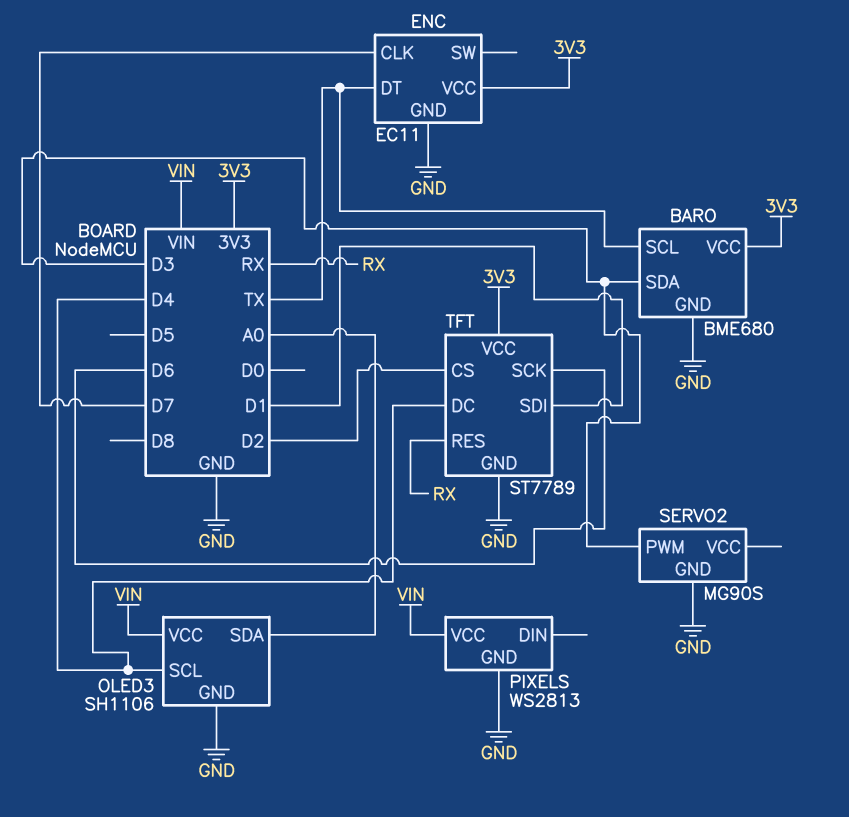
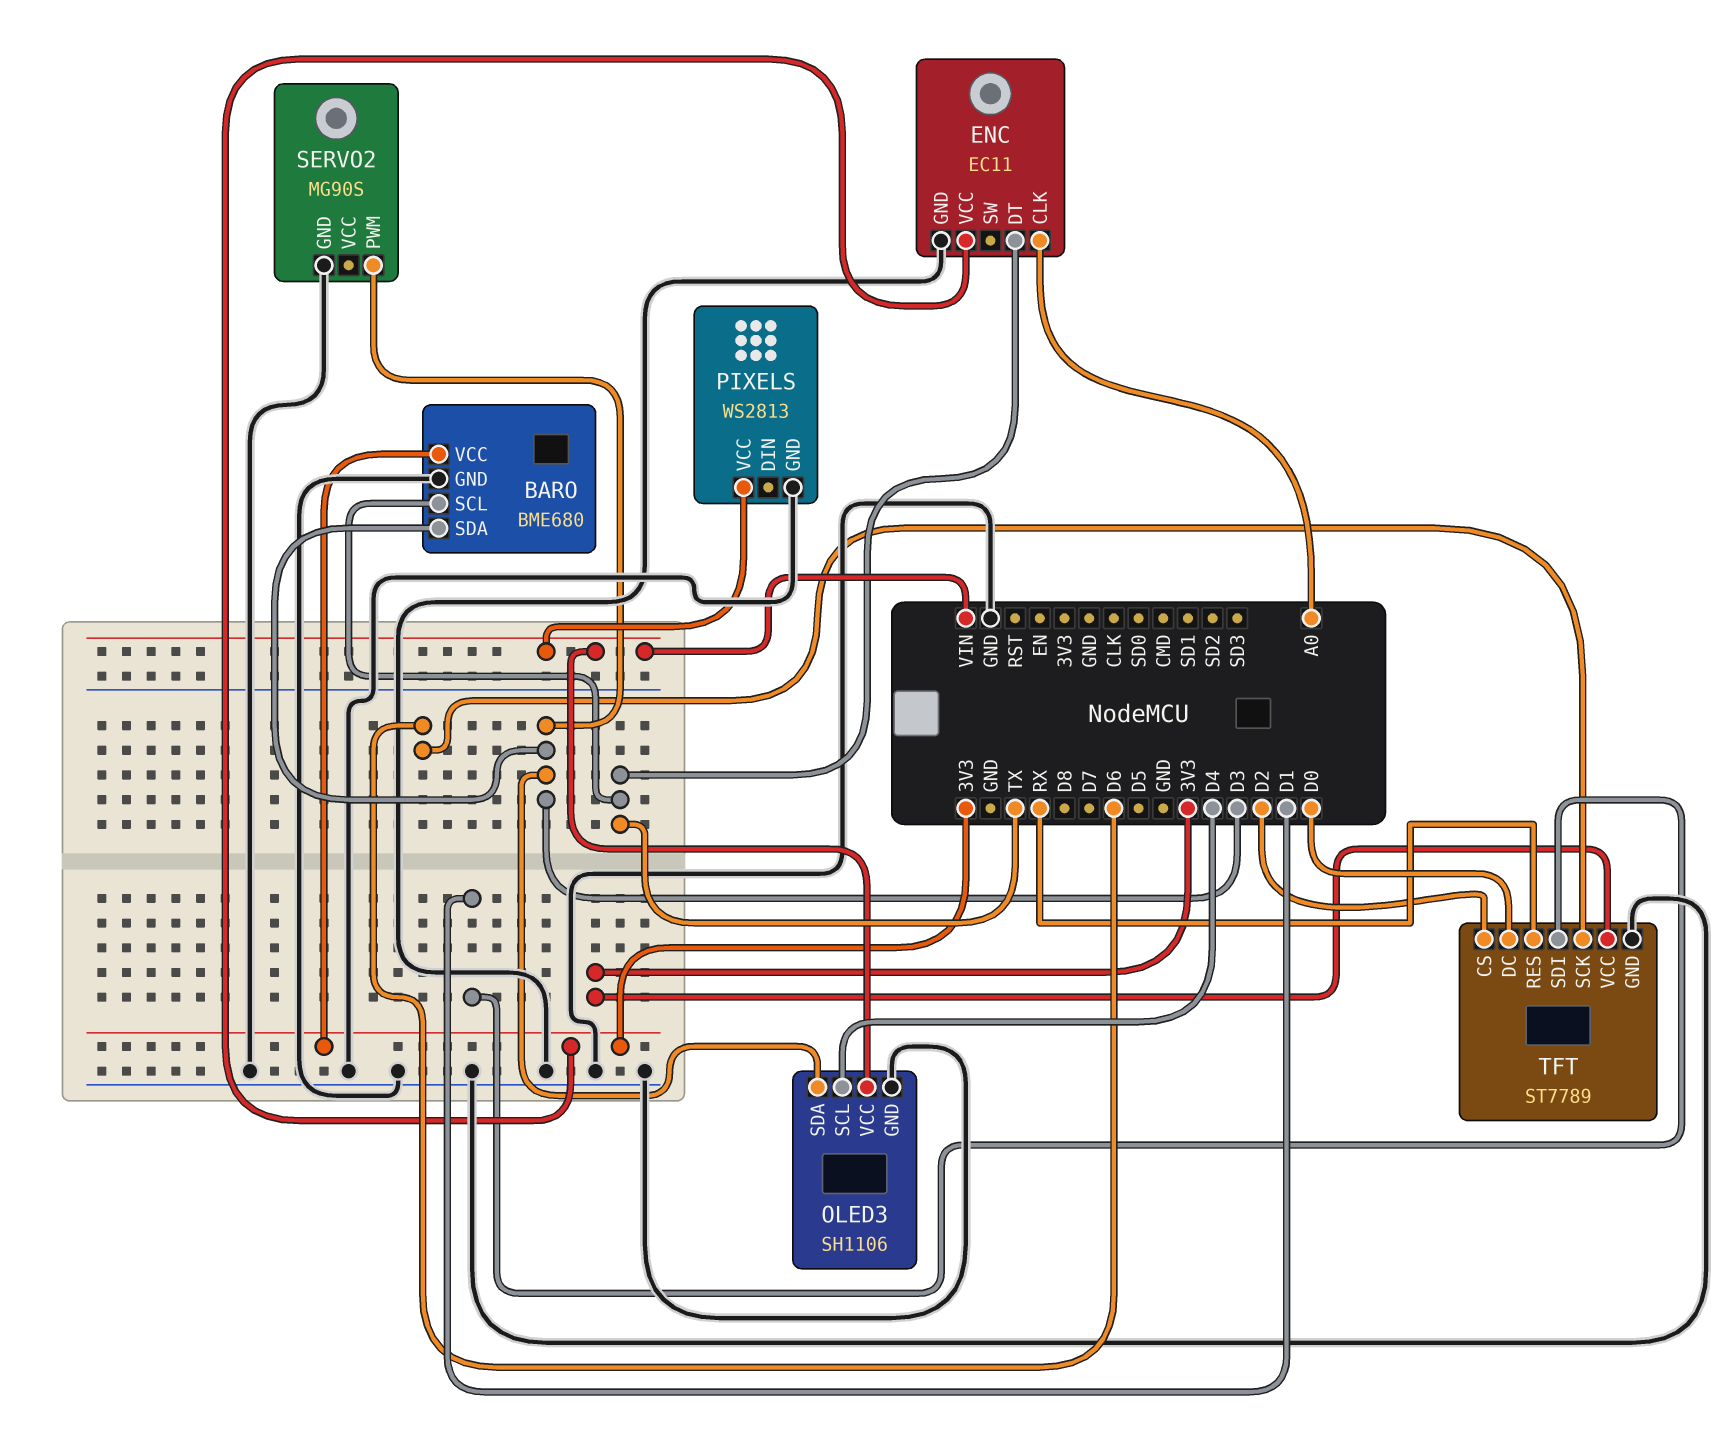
ENC pin CLK: D7 -> A0
OLED3 pin SDA: A0 -> D3
TFT pin DC: D4 -> D0

